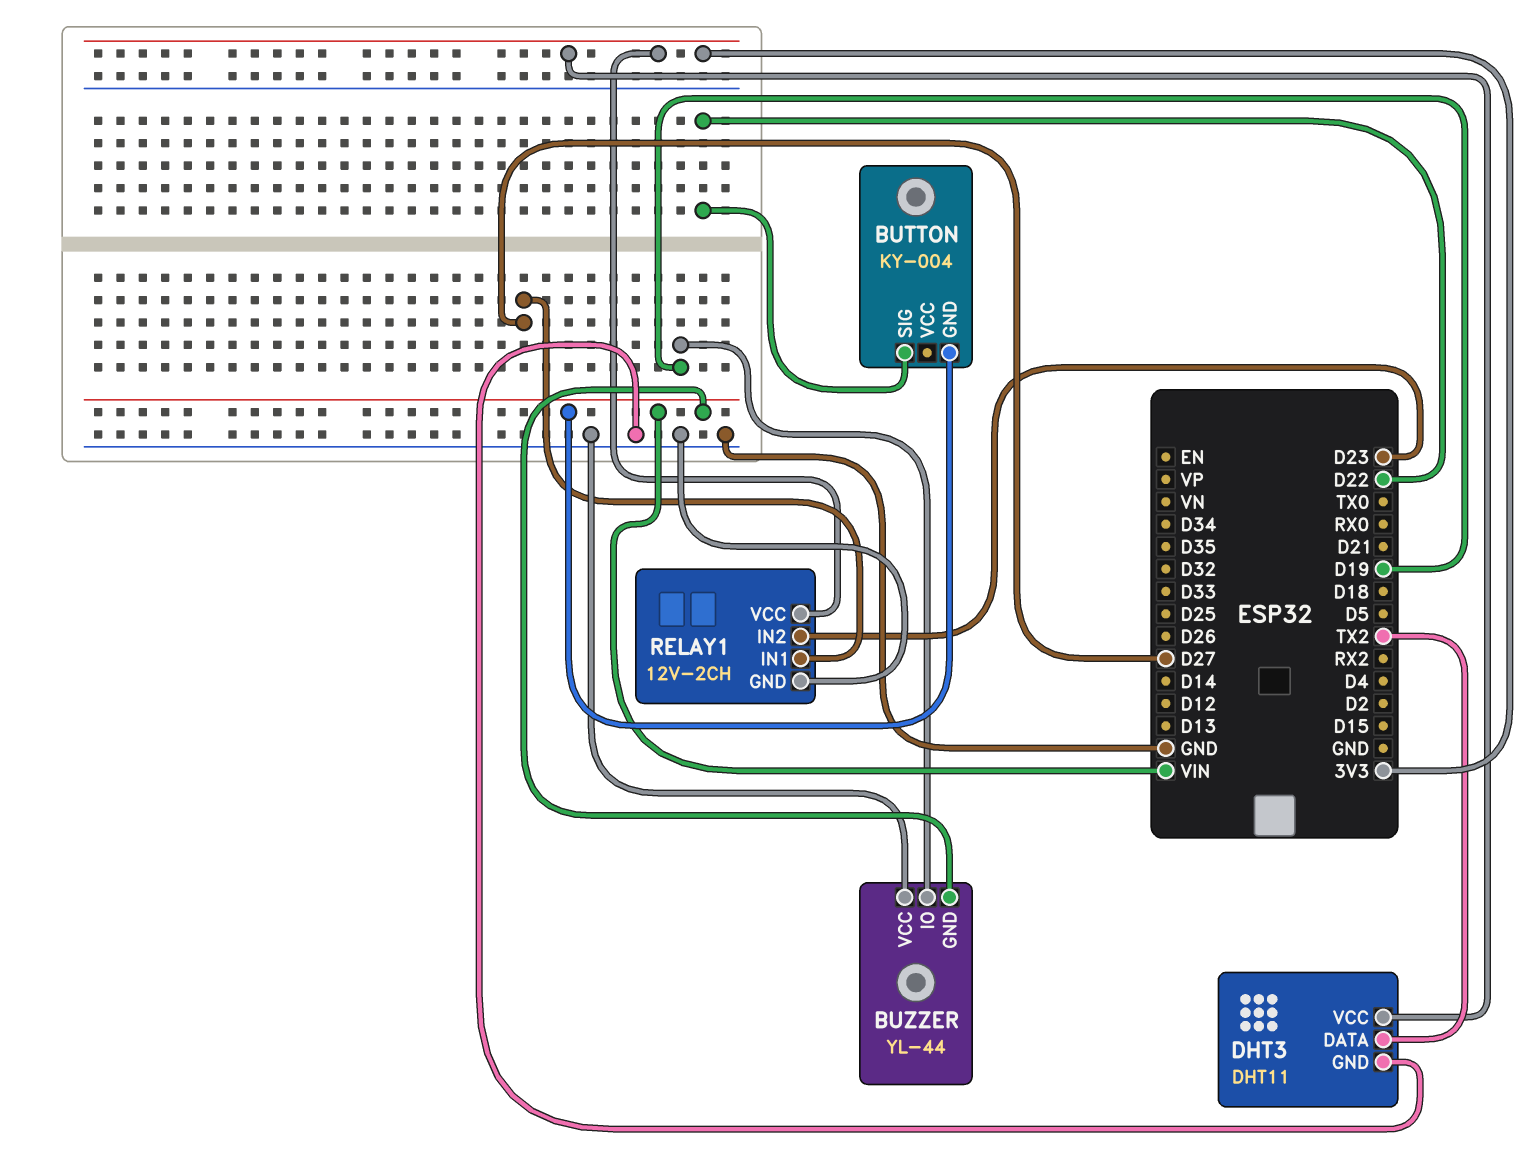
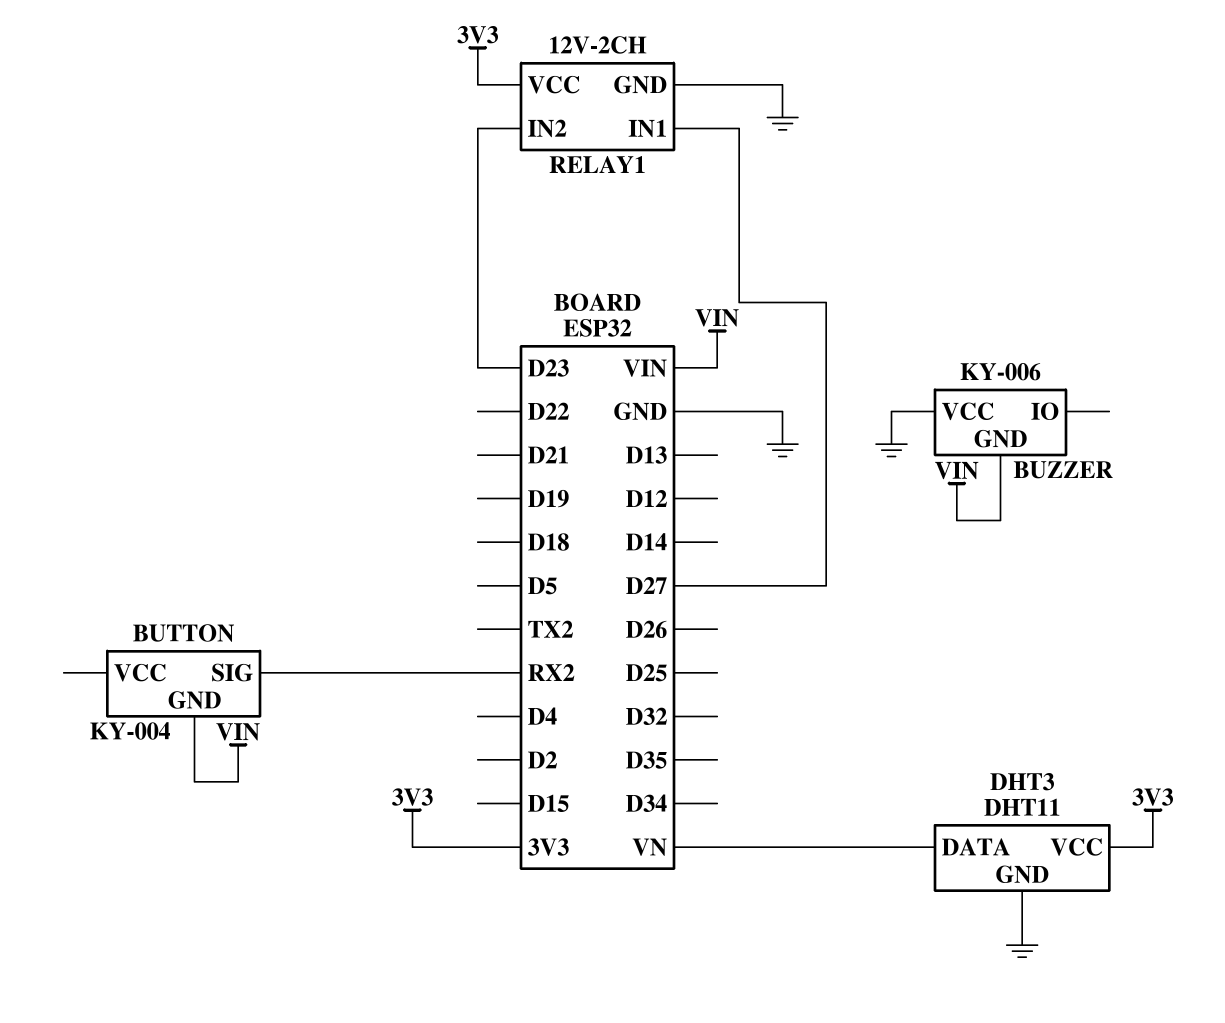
BUTTON pin SIG: D22 -> RX2
BUZZER: YL-44 -> KY-006
BUZZER pin IO: D19 -> none
DHT3 pin DATA: TX2 -> VN

